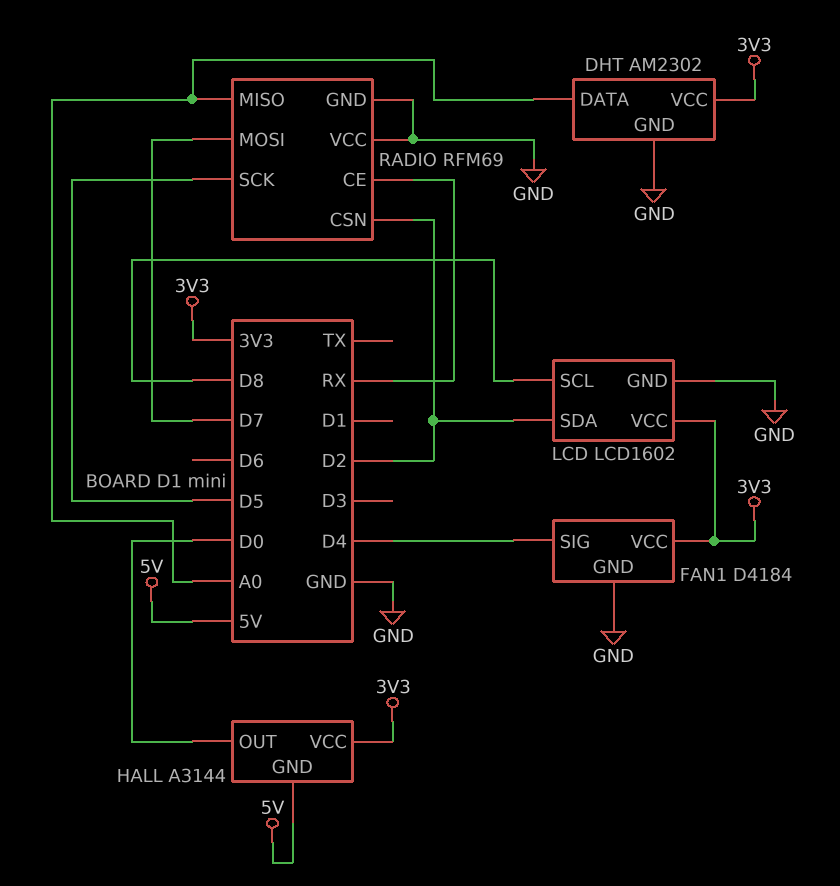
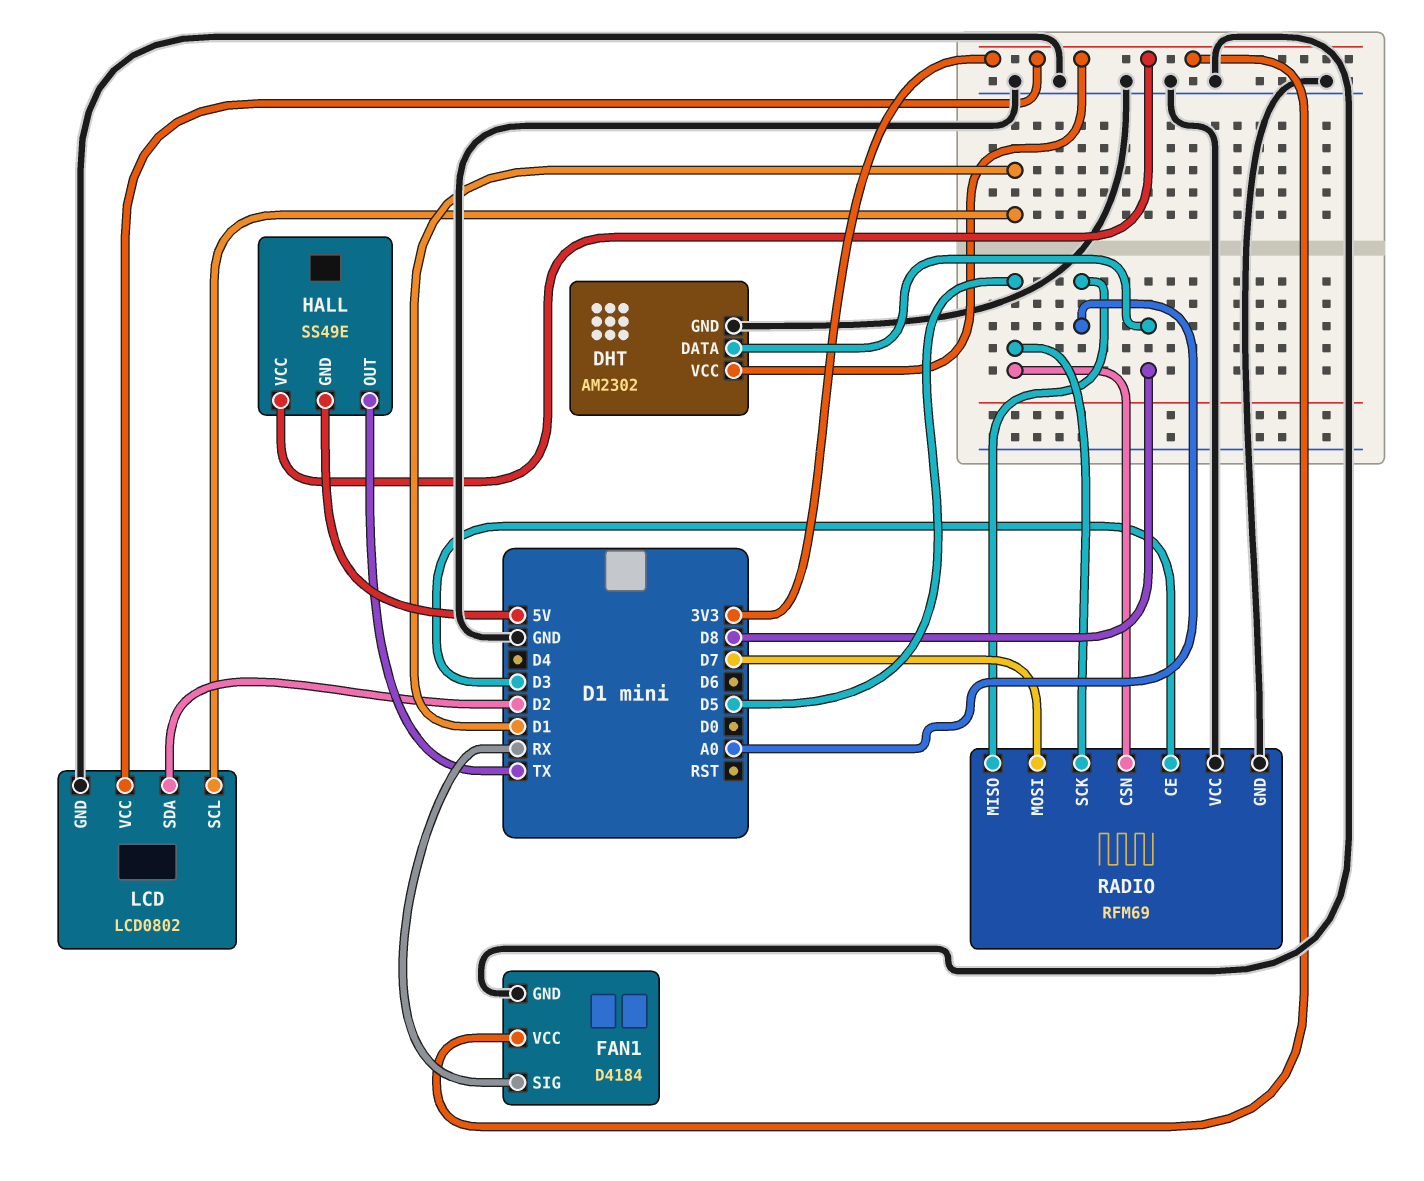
DHT pin DATA: A0 -> D8
FAN1 pin SIG: D4 -> RX
HALL: A3144 -> SS49E
HALL pin OUT: D0 -> TX
LCD: LCD1602 -> LCD0802
LCD pin SCL: D8 -> D1
RADIO pin CE: RX -> D3
RADIO pin CSN: D2 -> D5

